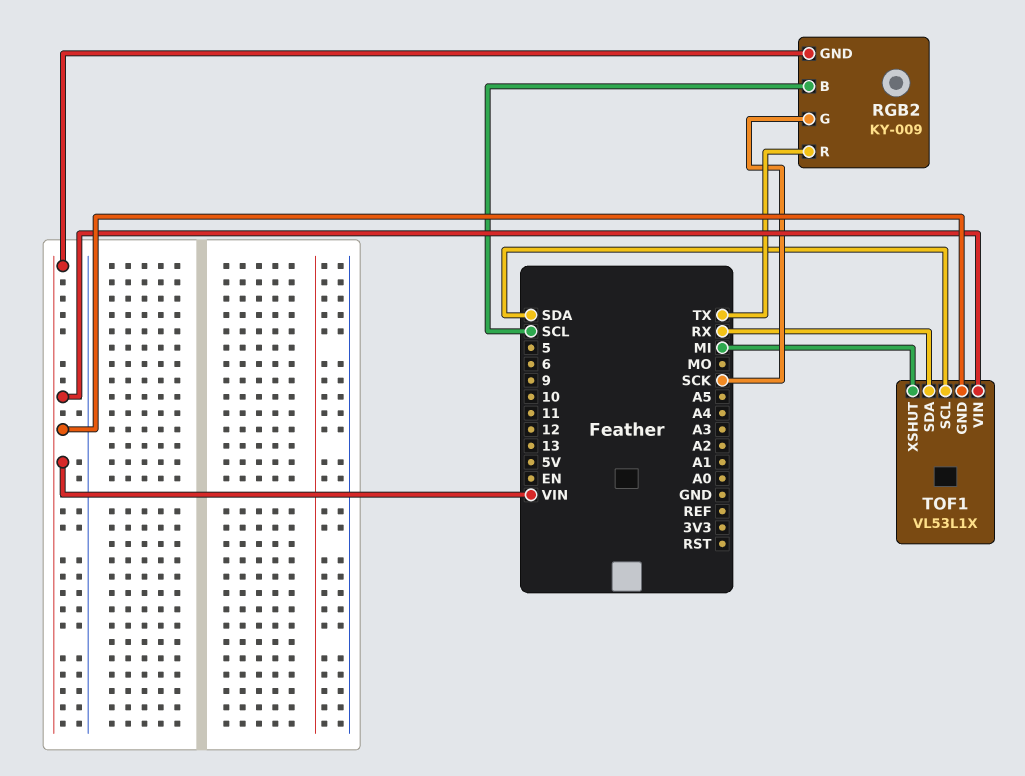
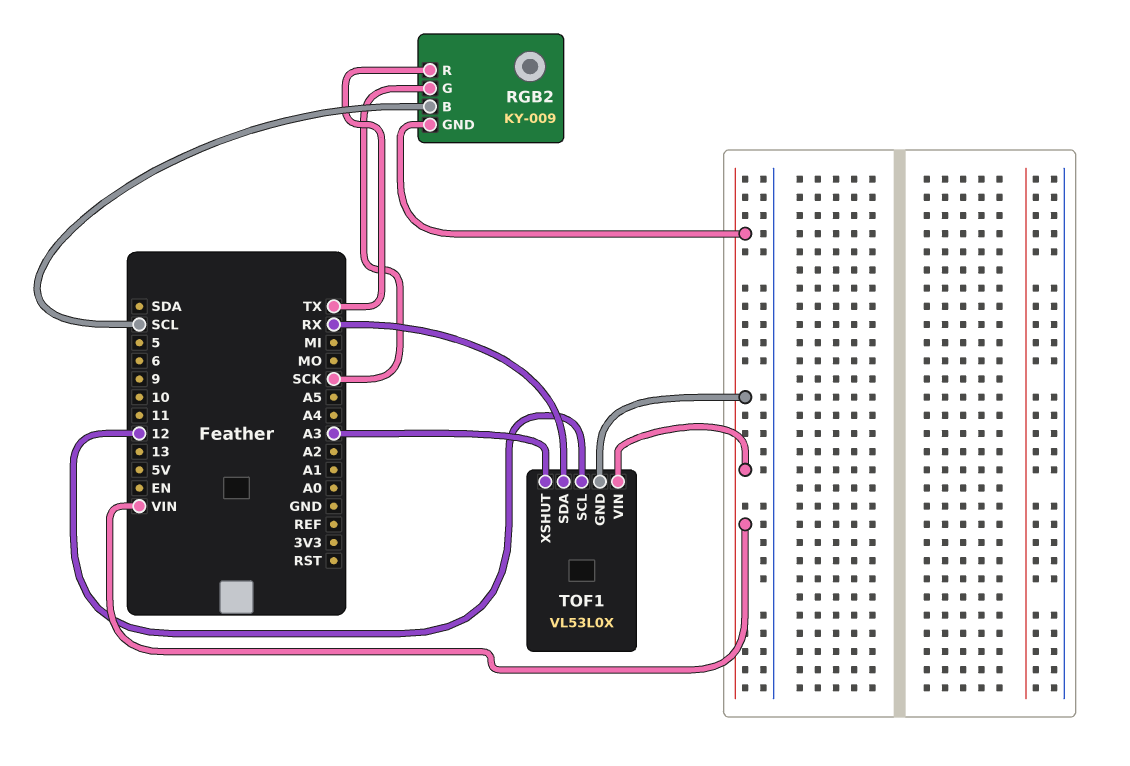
TOF1: VL53L1X -> VL53L0X
TOF1 pin SCL: SDA -> 12
TOF1 pin XSHUT: MI -> A3

